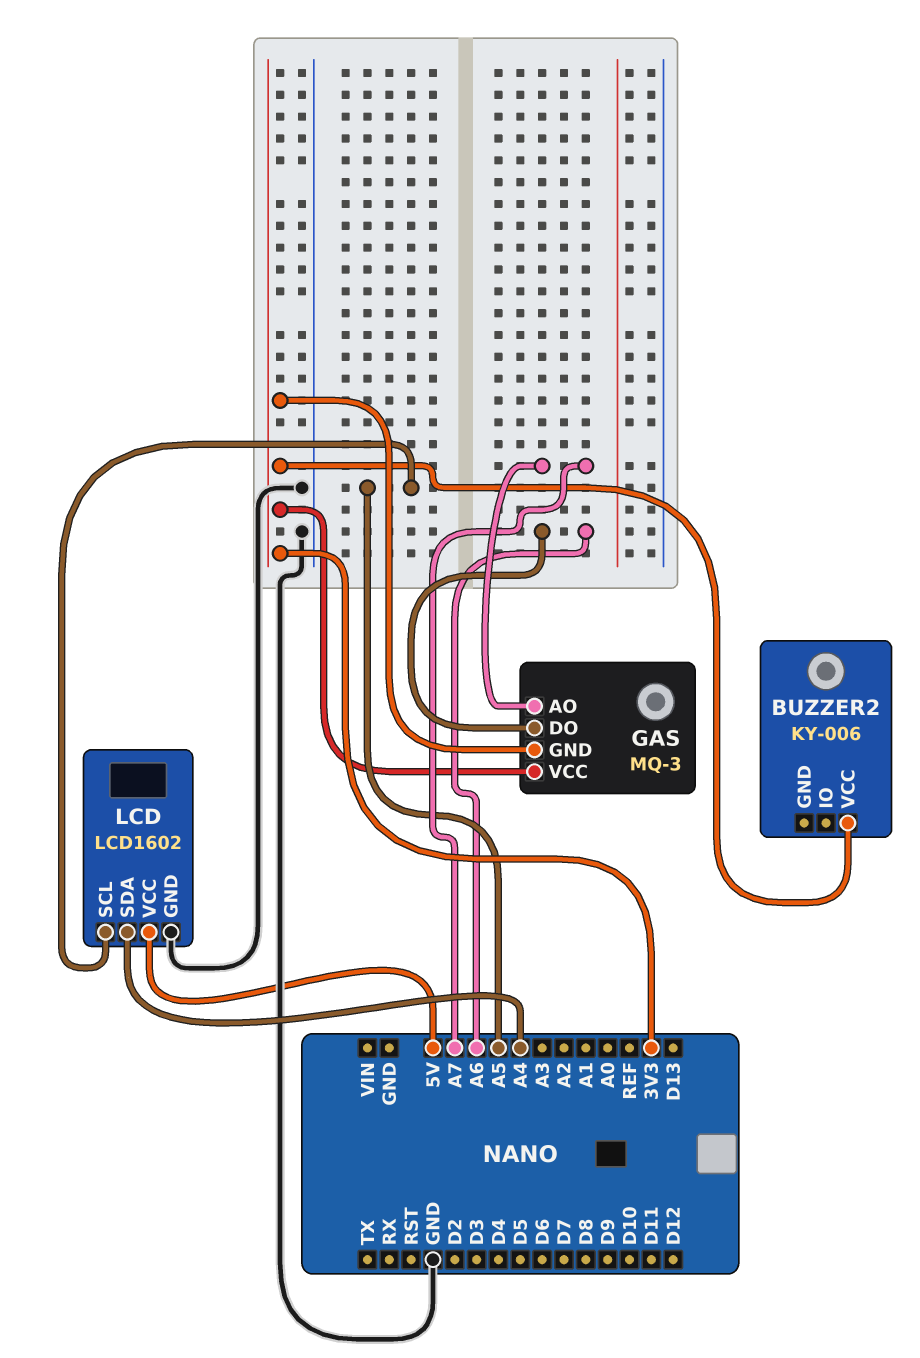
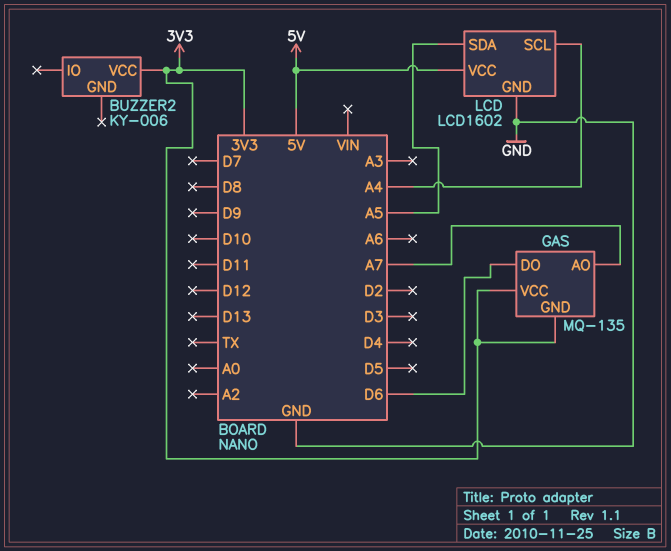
GAS: MQ-3 -> MQ-135
GAS pin DO: A6 -> D6
LCD pin SCL: A5 -> A4
LCD pin SDA: A4 -> A5

